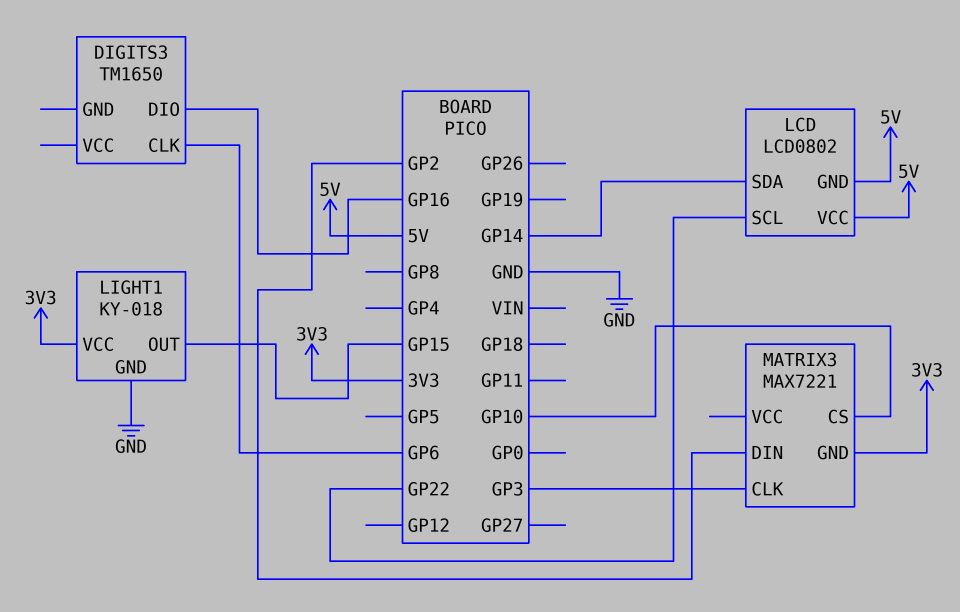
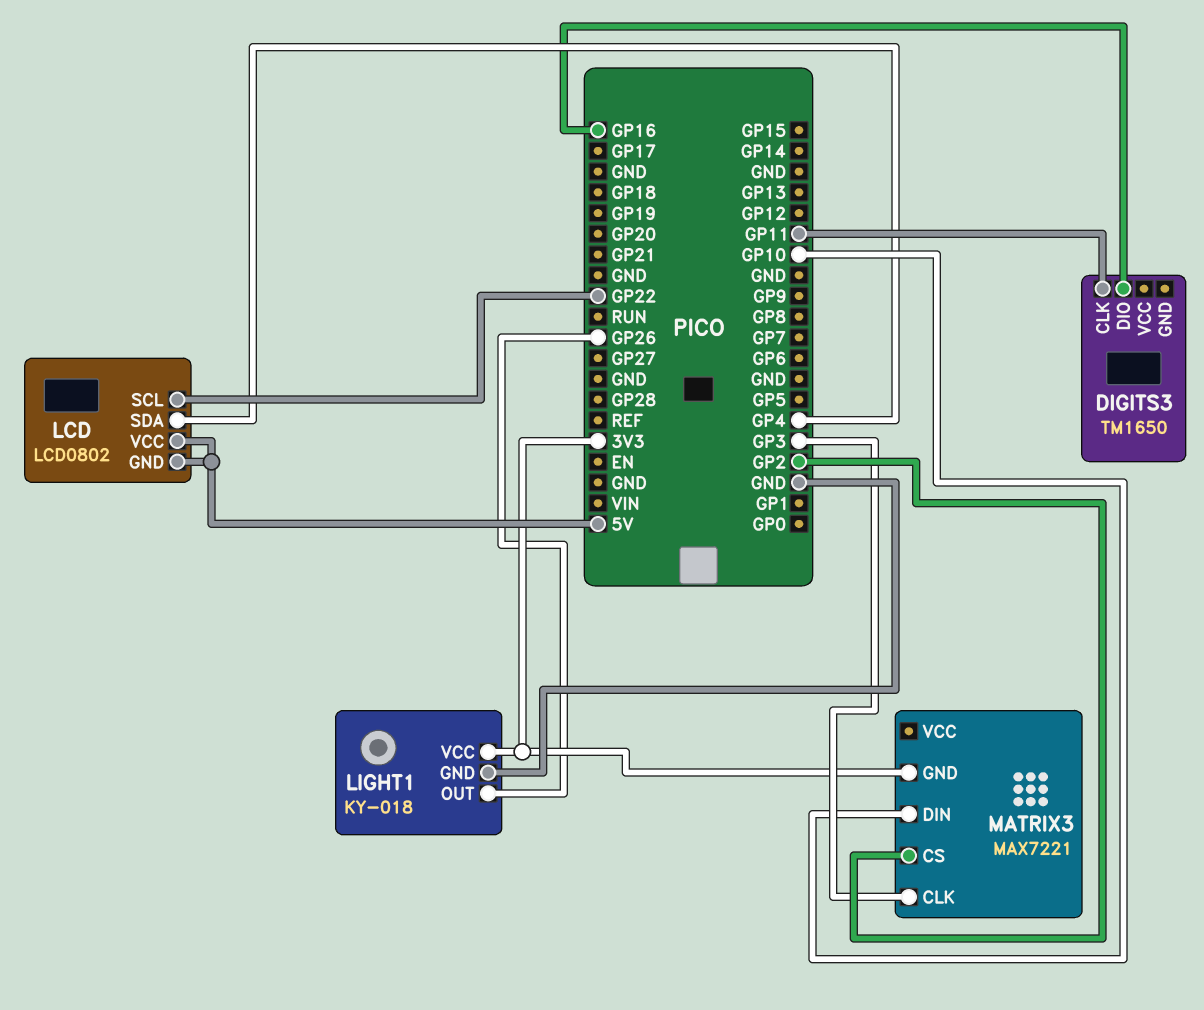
DIGITS3 pin CLK: GP6 -> GP11
LCD pin SDA: GP14 -> GP4
LIGHT1 pin OUT: GP15 -> GP26
MATRIX3 pin CS: GP10 -> GP2
MATRIX3 pin DIN: GP2 -> GP10

